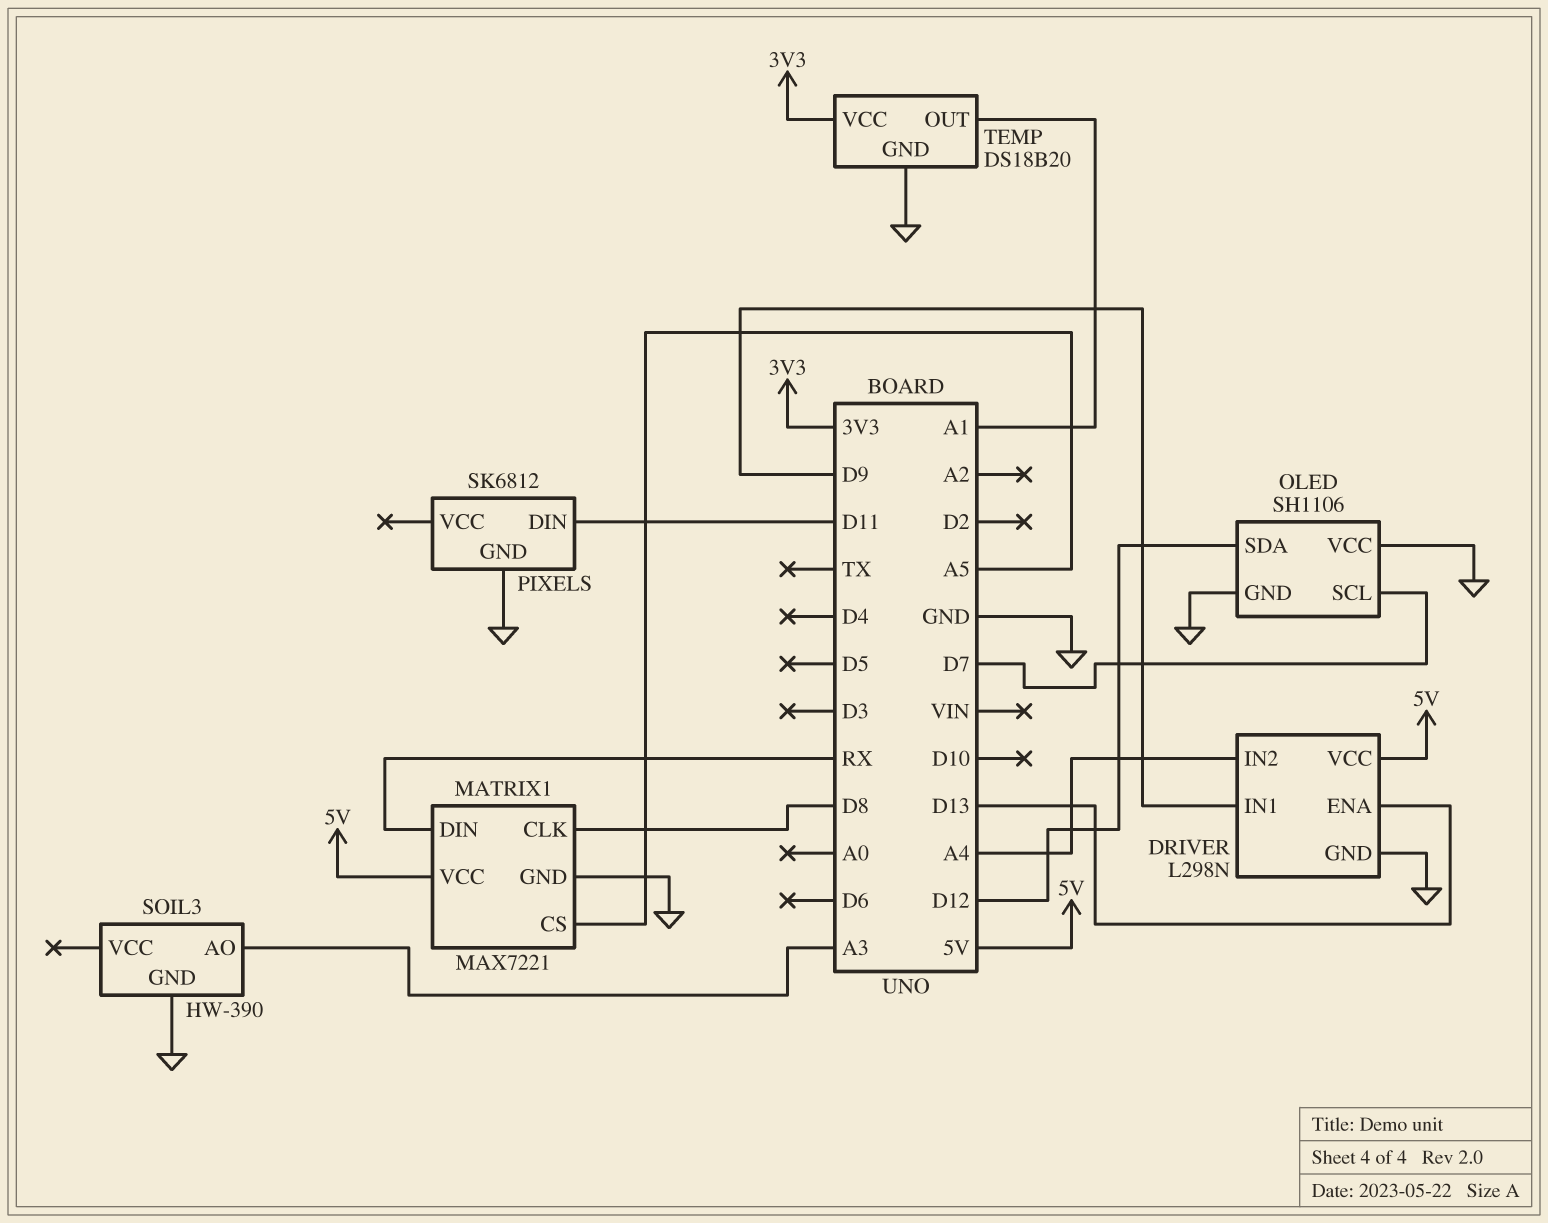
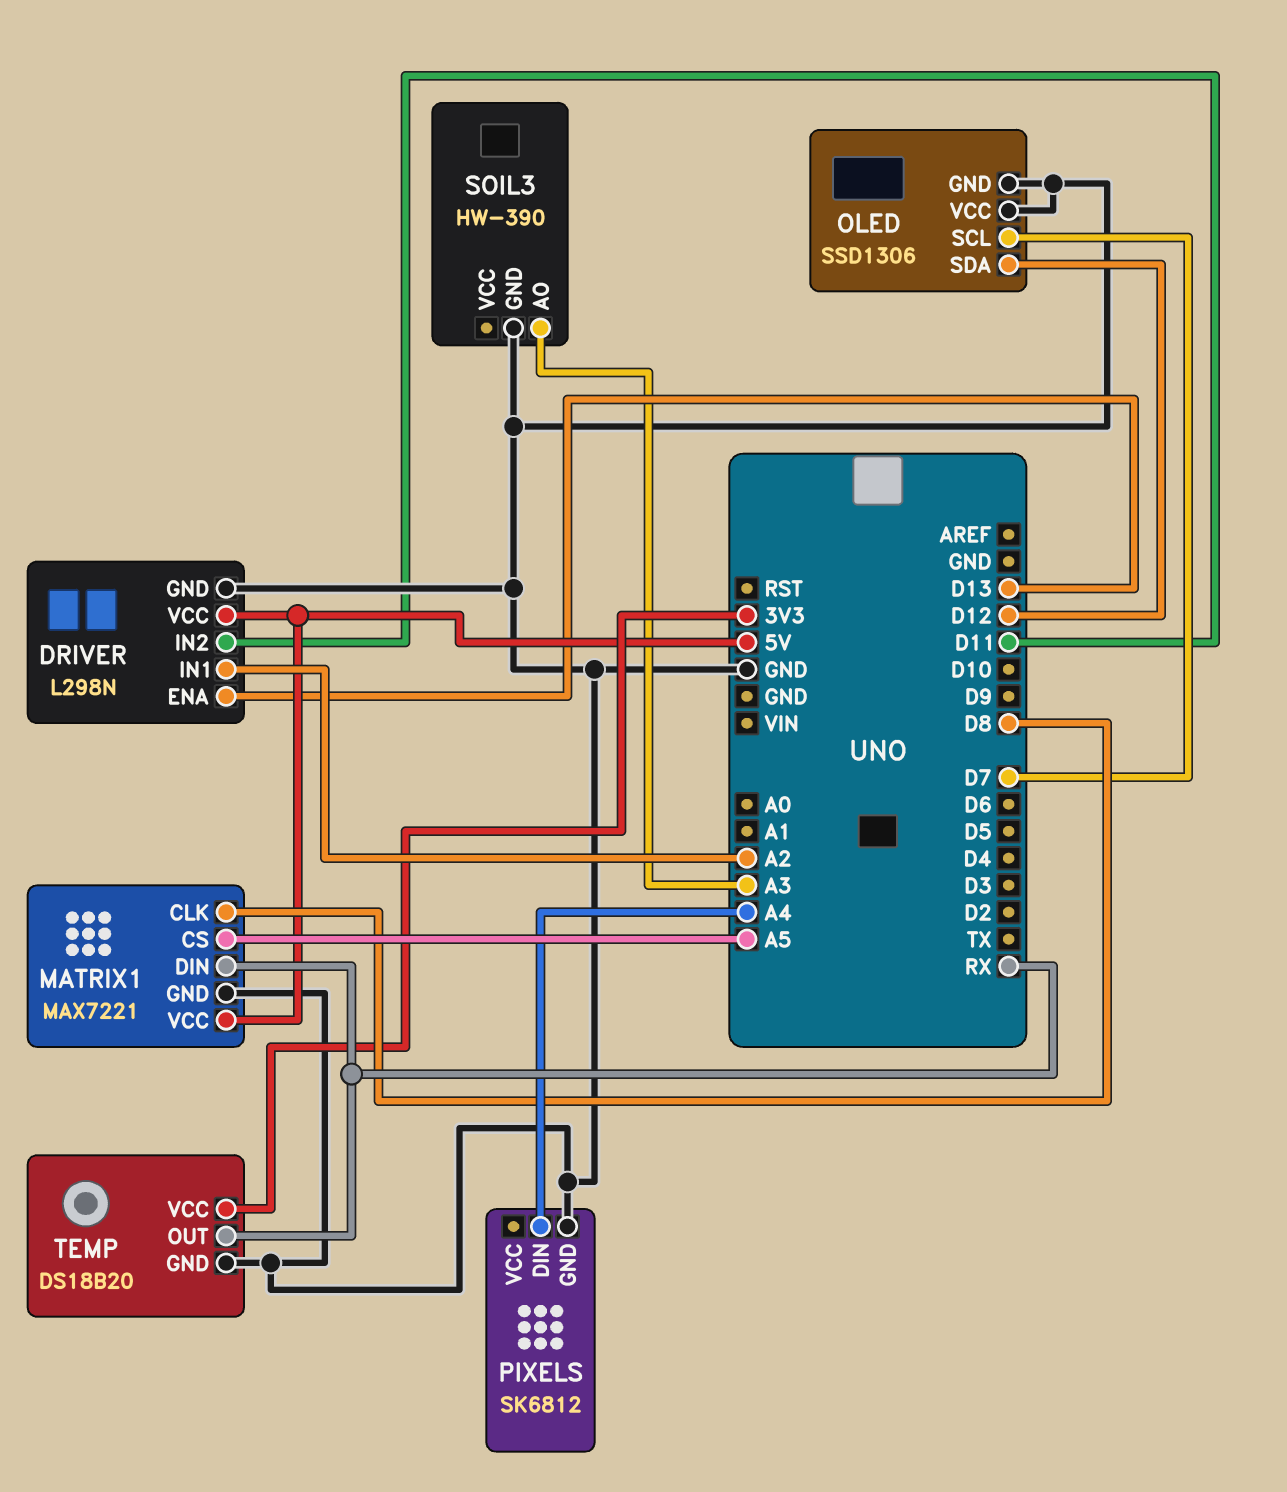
DRIVER pin IN1: D9 -> A2
DRIVER pin IN2: A4 -> D11
OLED: SH1106 -> SSD1306
PIXELS pin DIN: D11 -> A4
TEMP pin OUT: A1 -> RX

